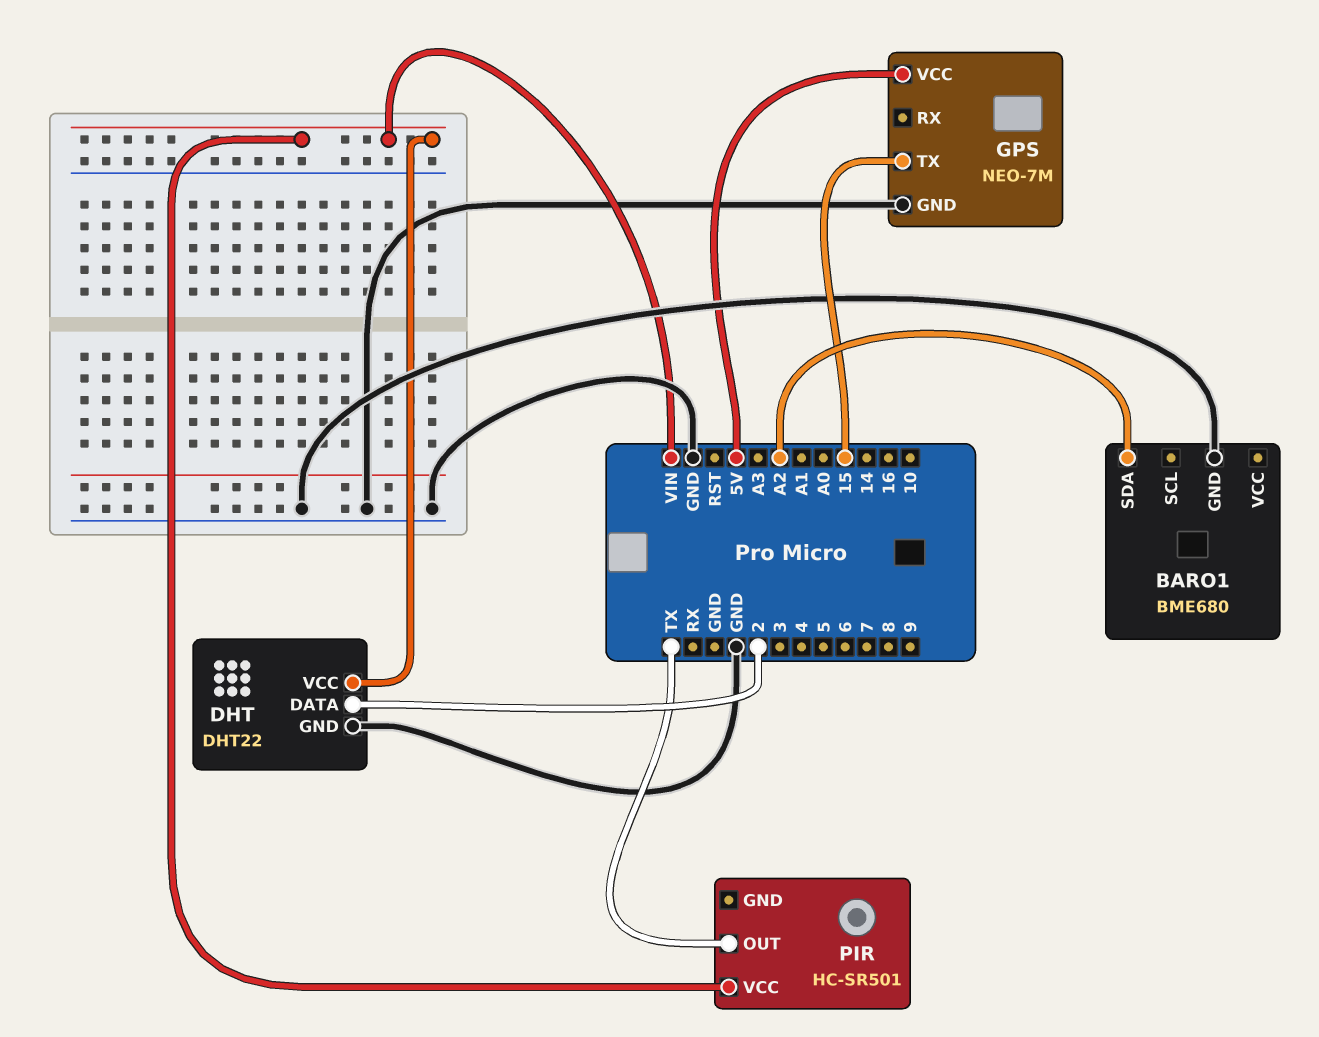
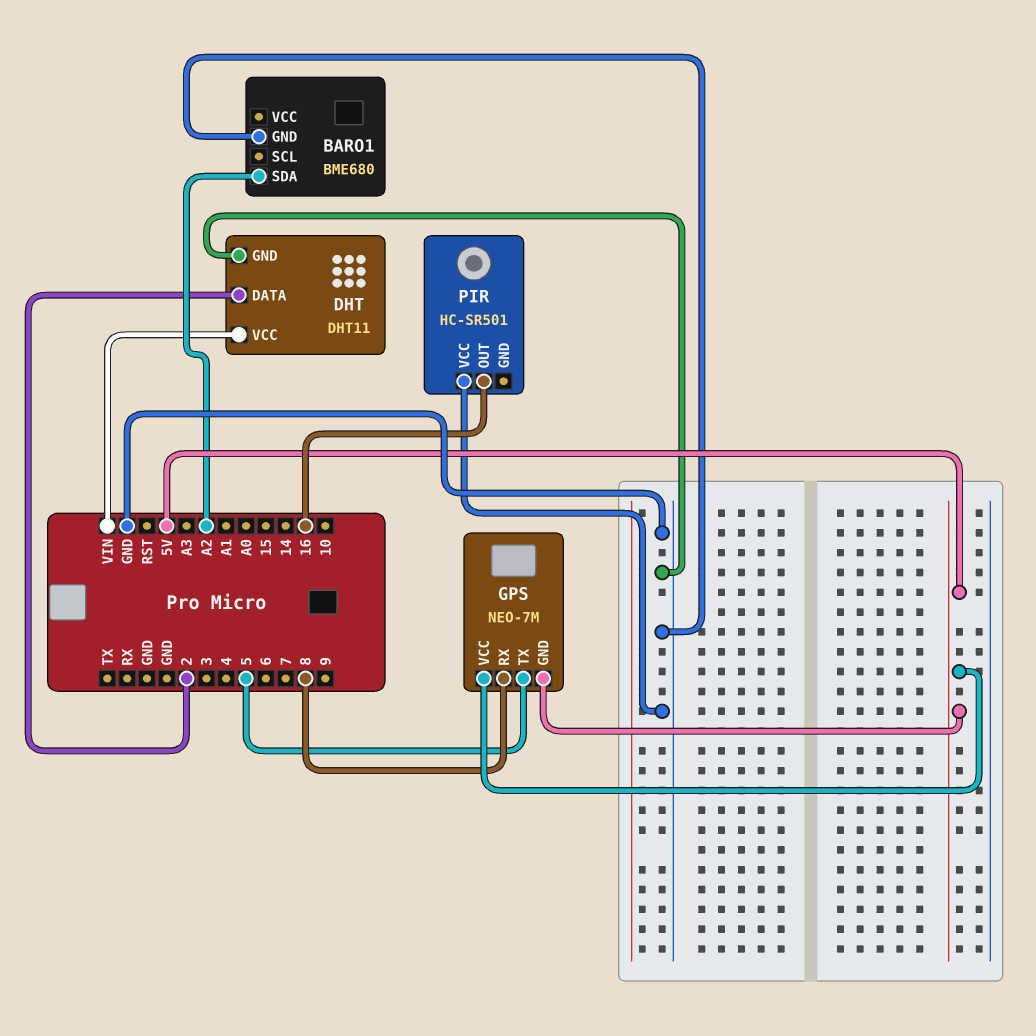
DHT: DHT22 -> DHT11
GPS pin GND: GND -> 5V
GPS pin RX: none -> 8
GPS pin TX: 15 -> 5
PIR pin OUT: TX -> 16
PIR pin VCC: VIN -> GND

